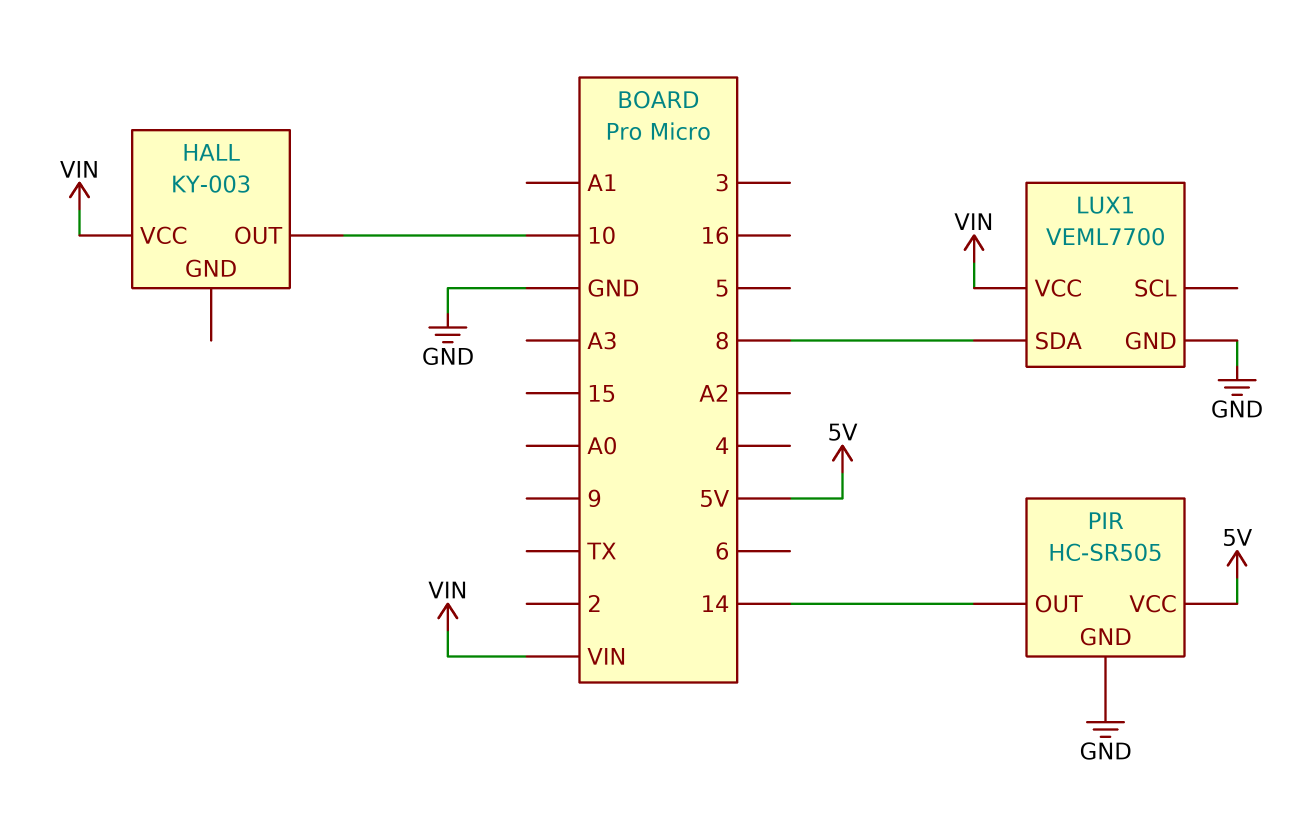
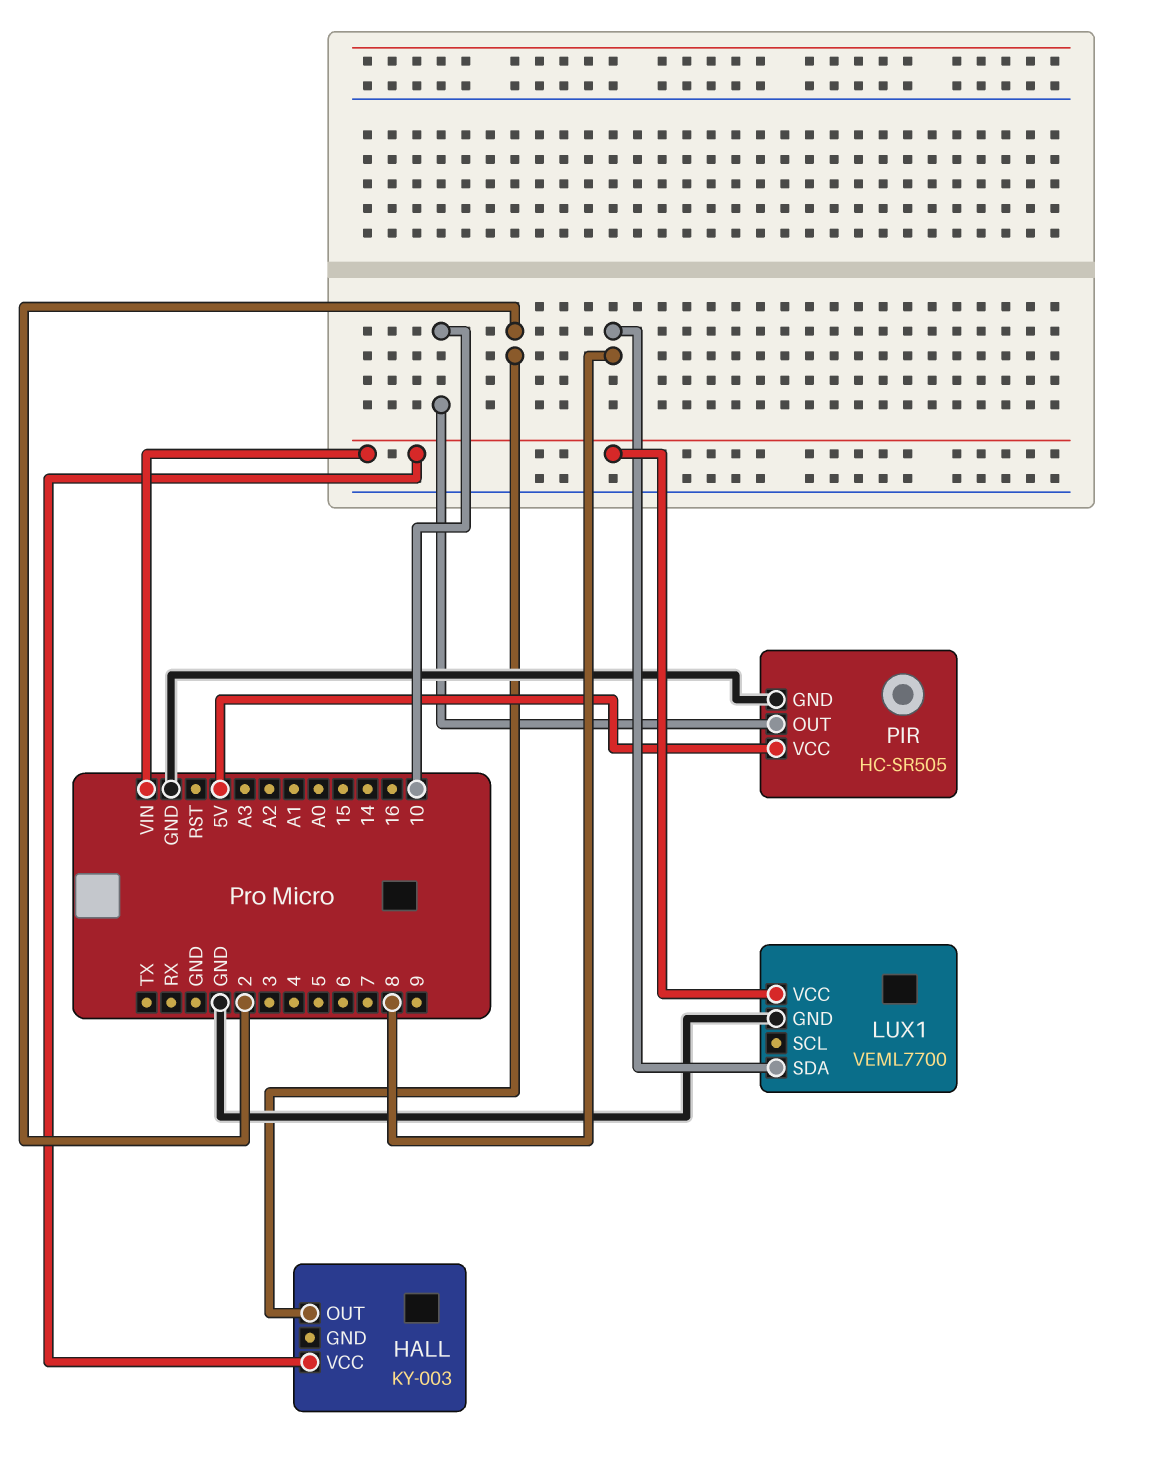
HALL pin OUT: 10 -> 2
PIR pin OUT: 14 -> 10

